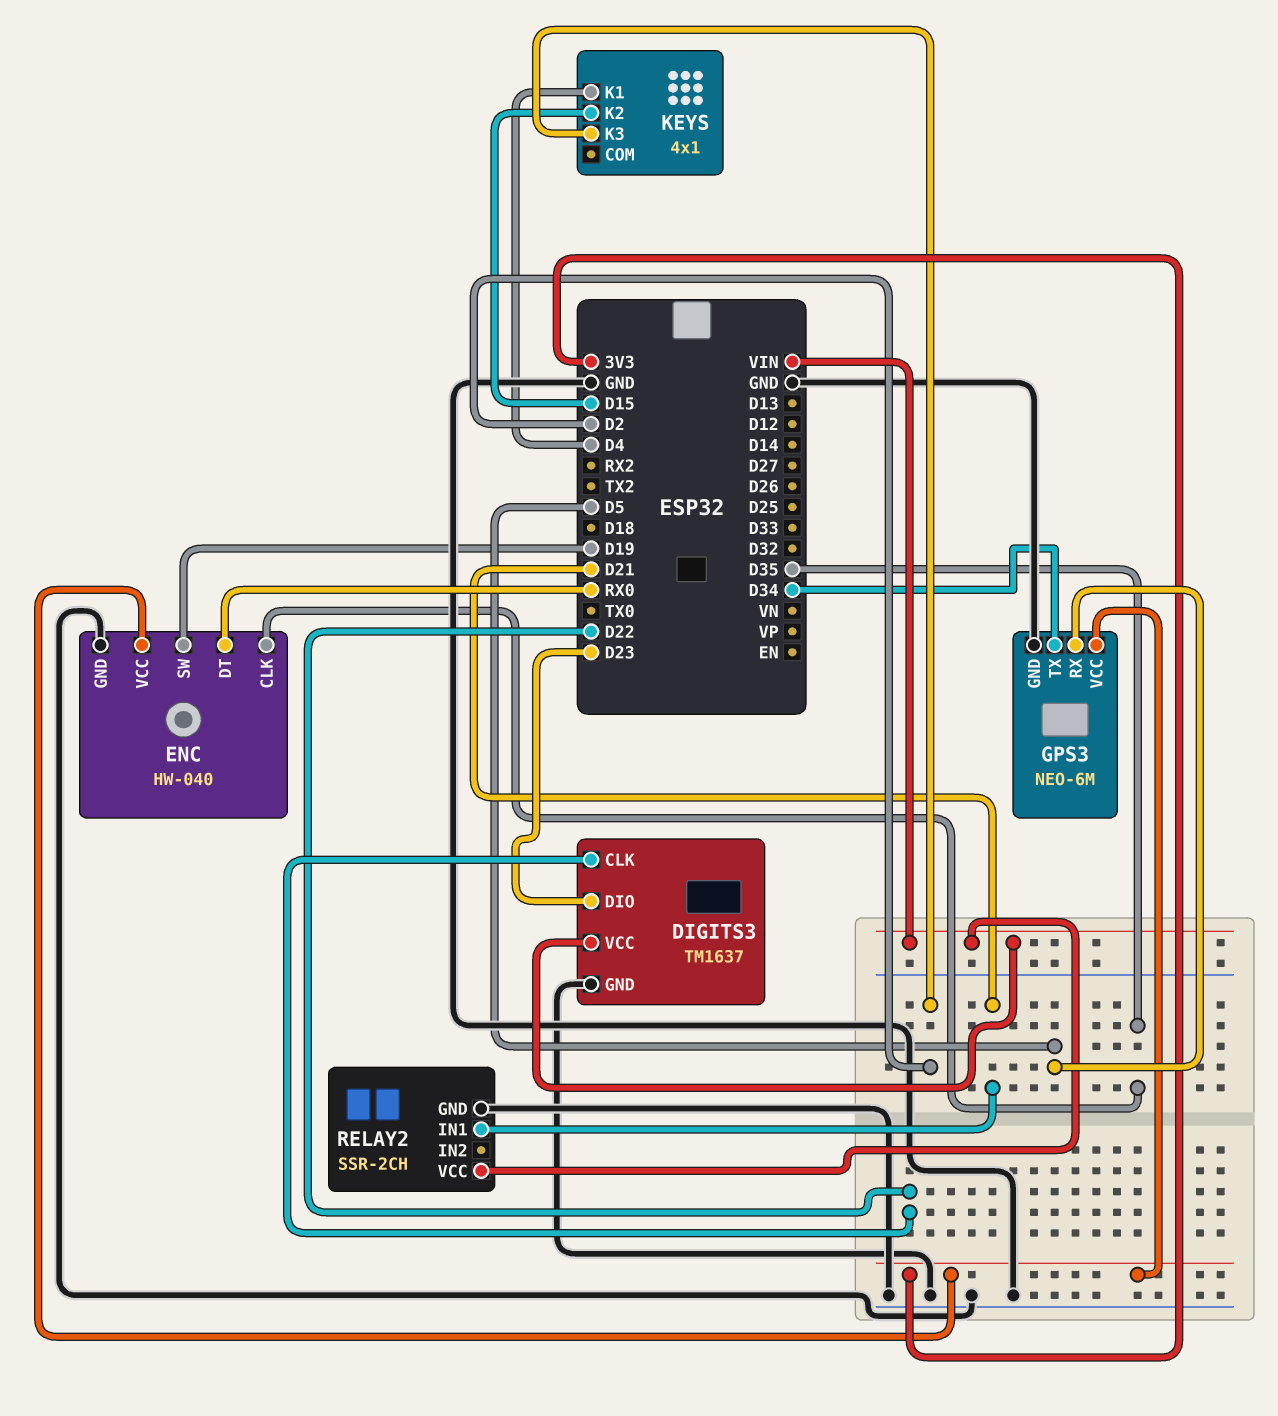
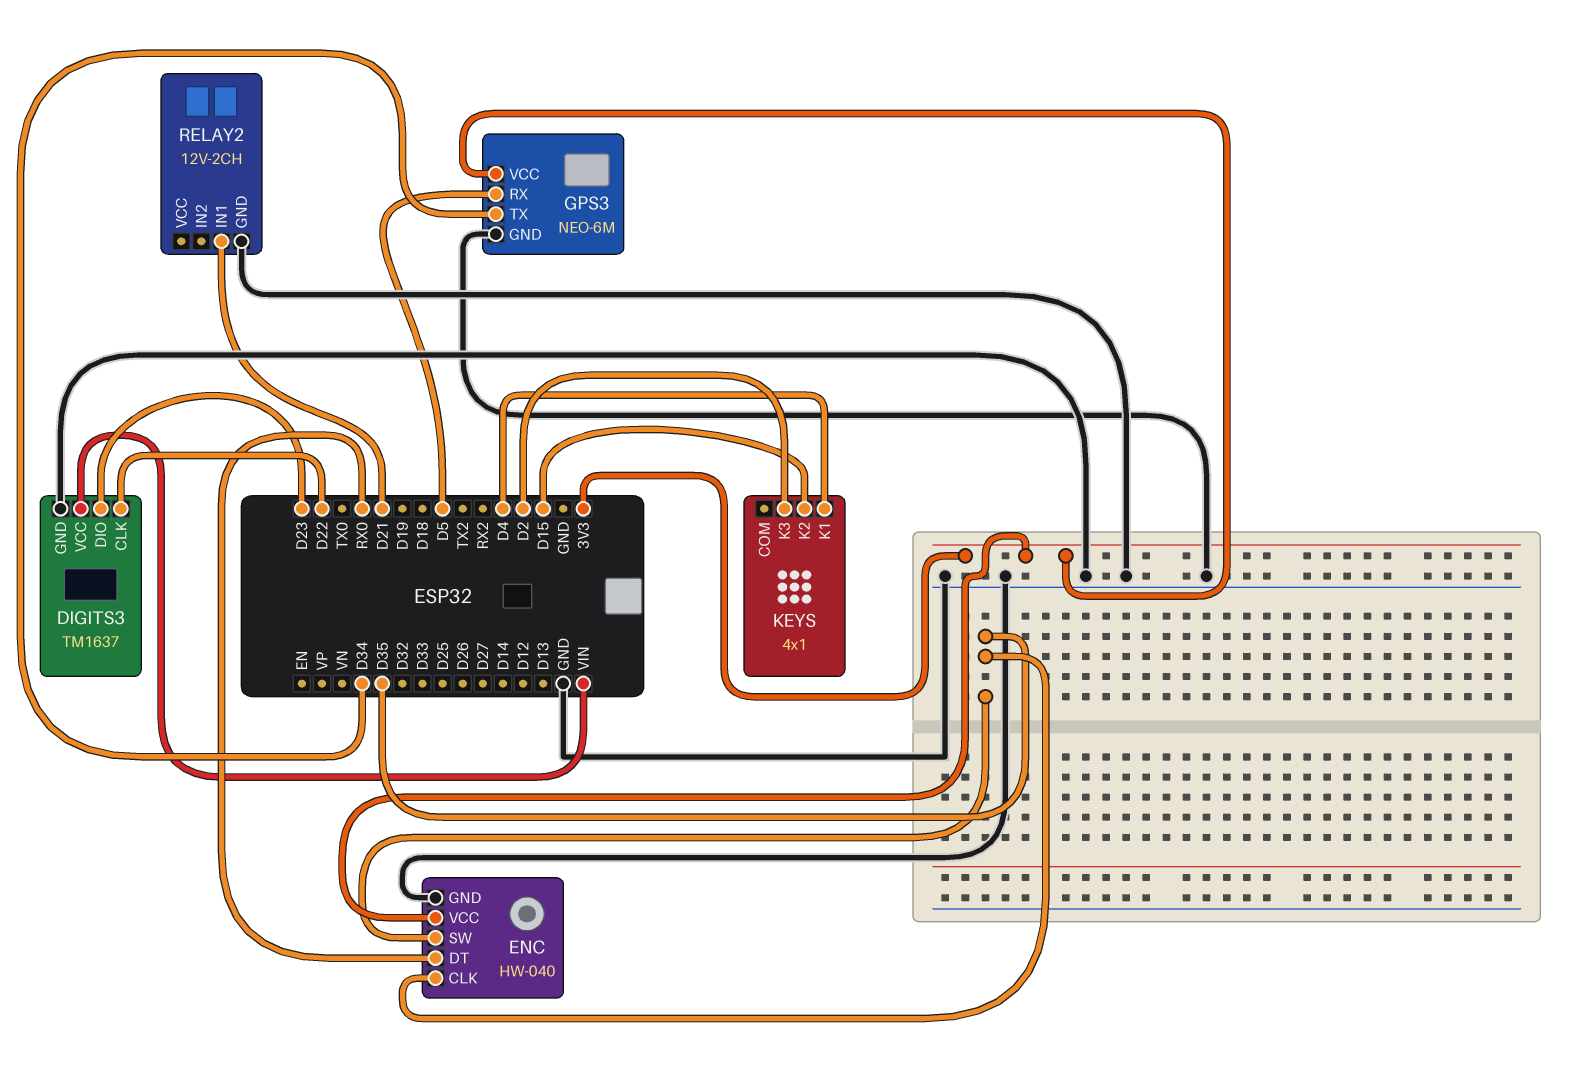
ENC pin SW: D19 -> D35
RELAY2: SSR-2CH -> 12V-2CH
RELAY2 pin VCC: VIN -> none

